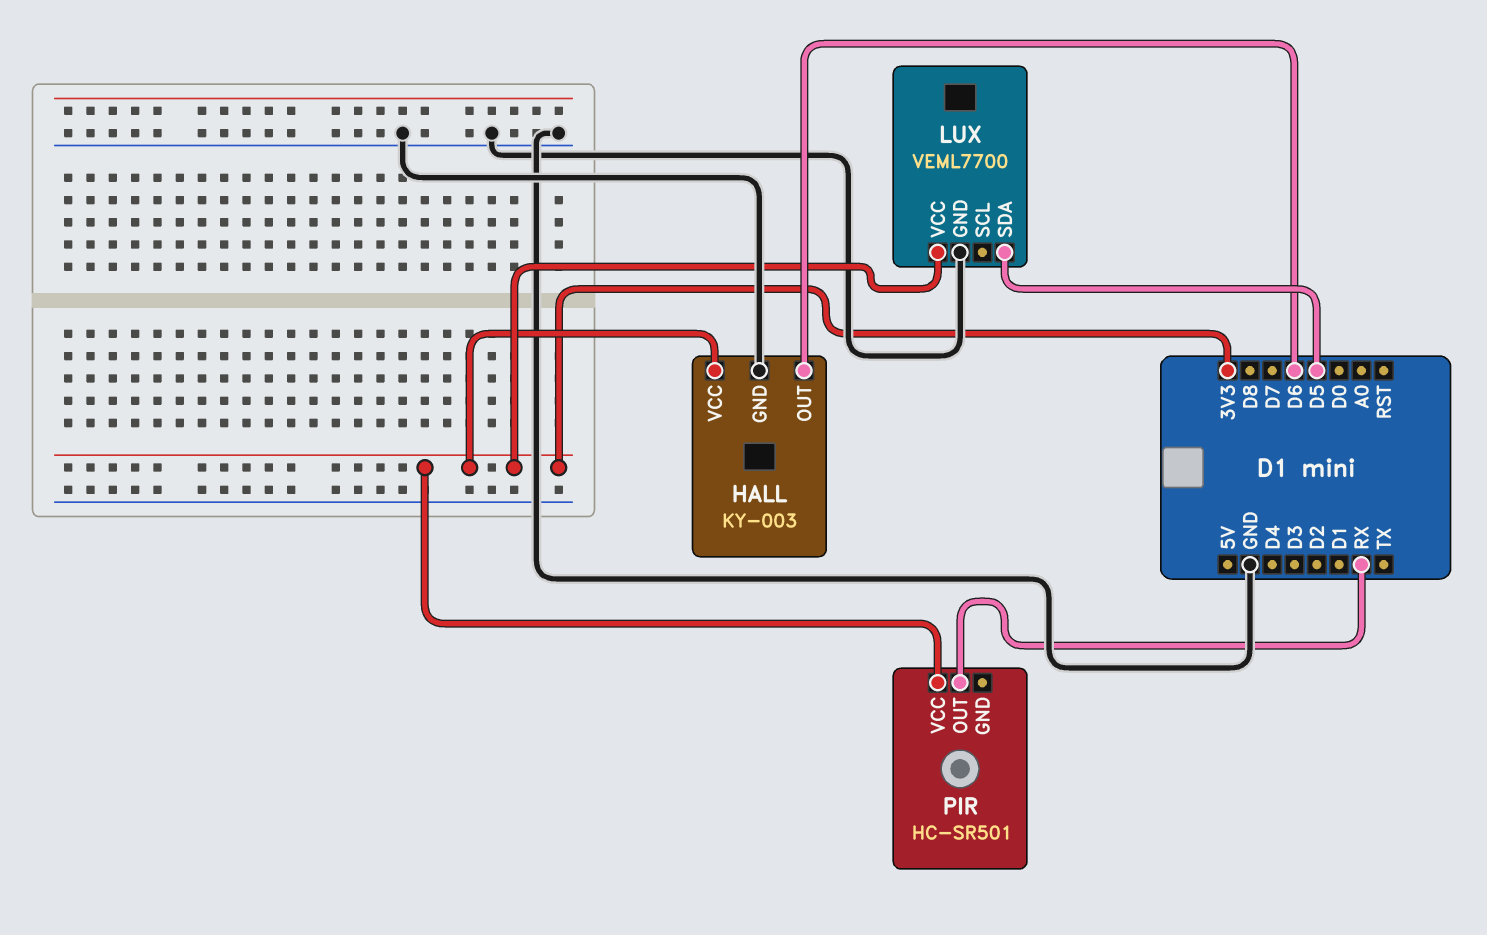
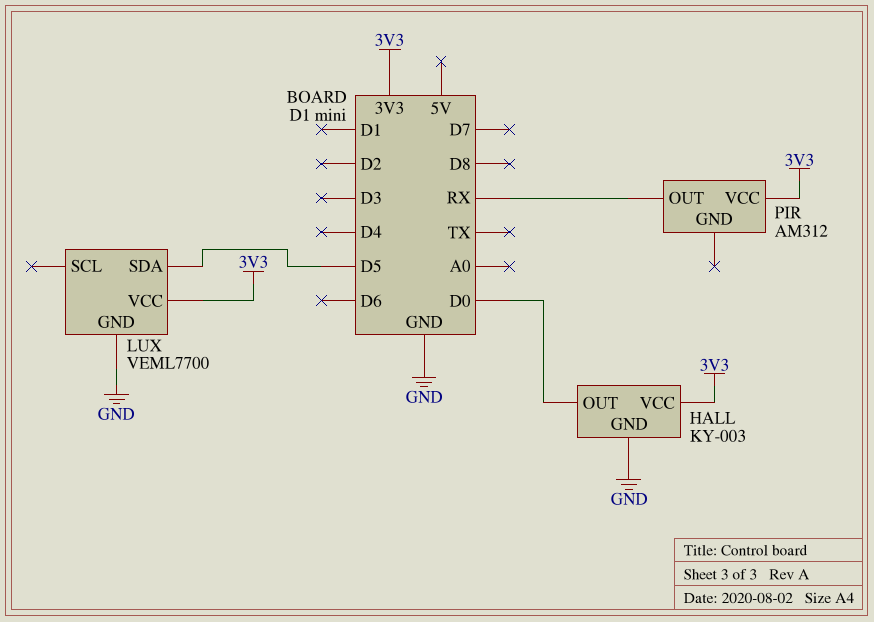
HALL pin OUT: D6 -> D0
PIR: HC-SR501 -> AM312

